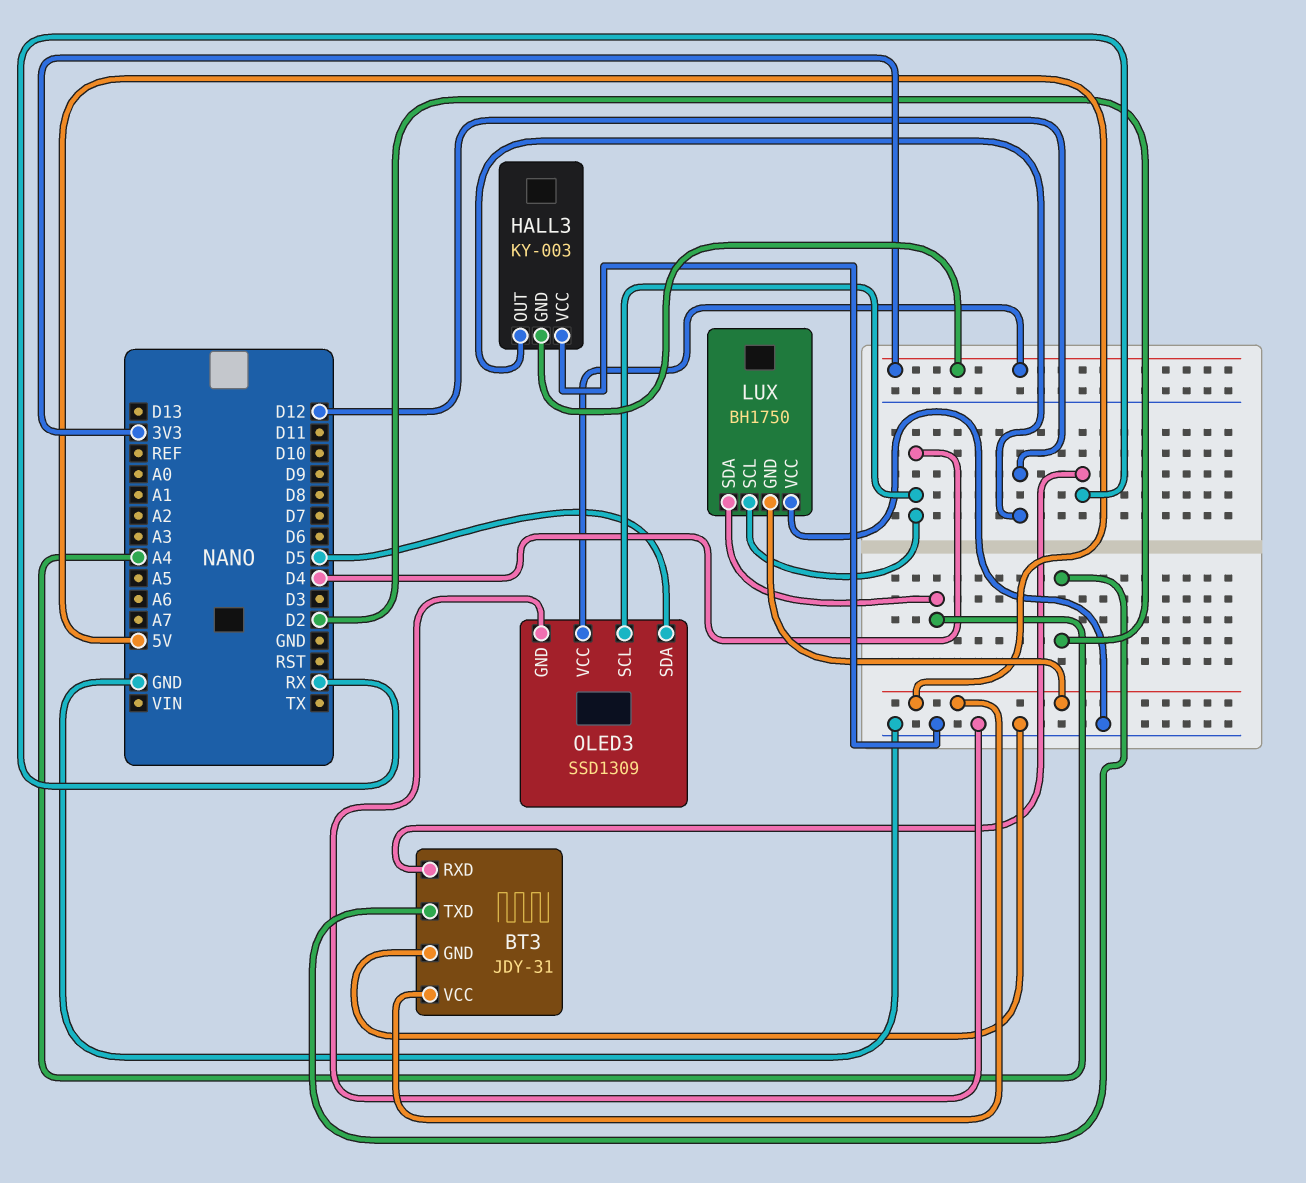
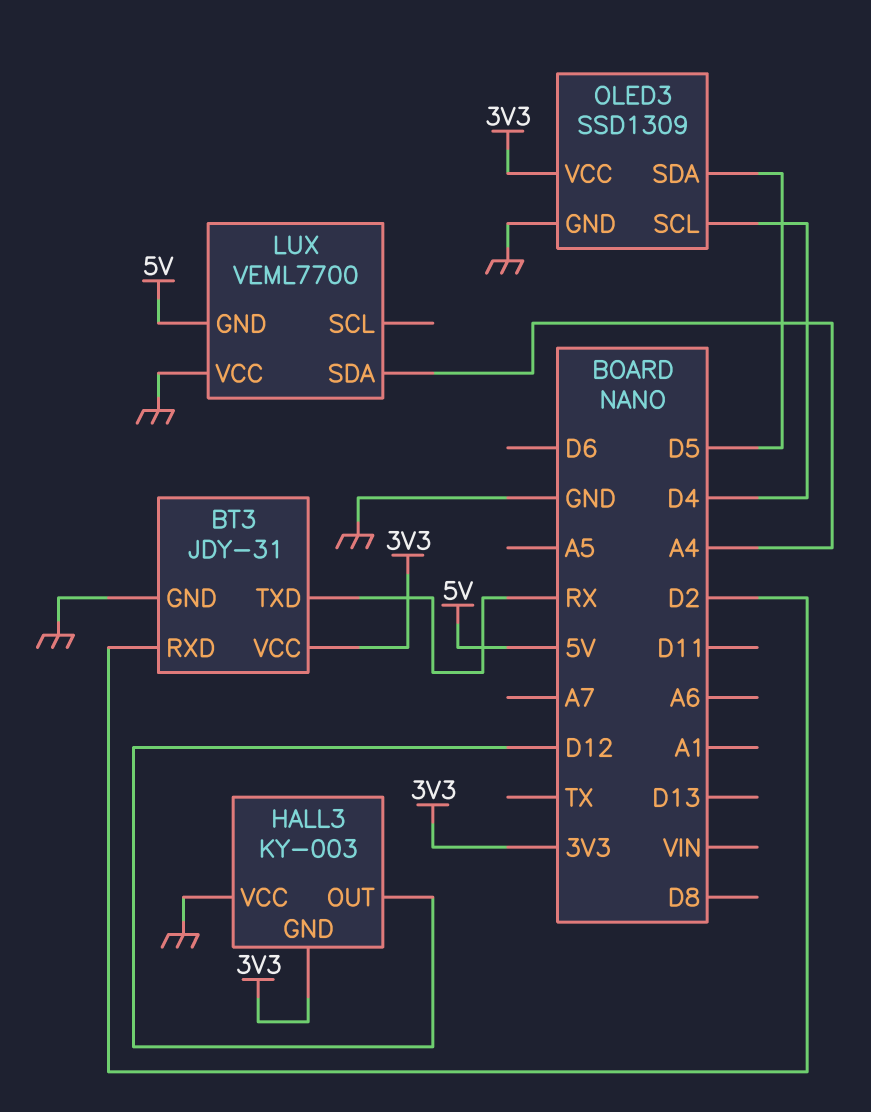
BT3 pin RXD: RX -> D2
BT3 pin TXD: D2 -> RX
BT3 pin VCC: 5V -> 3V3
LUX: BH1750 -> VEML7700
LUX pin SCL: D4 -> none

